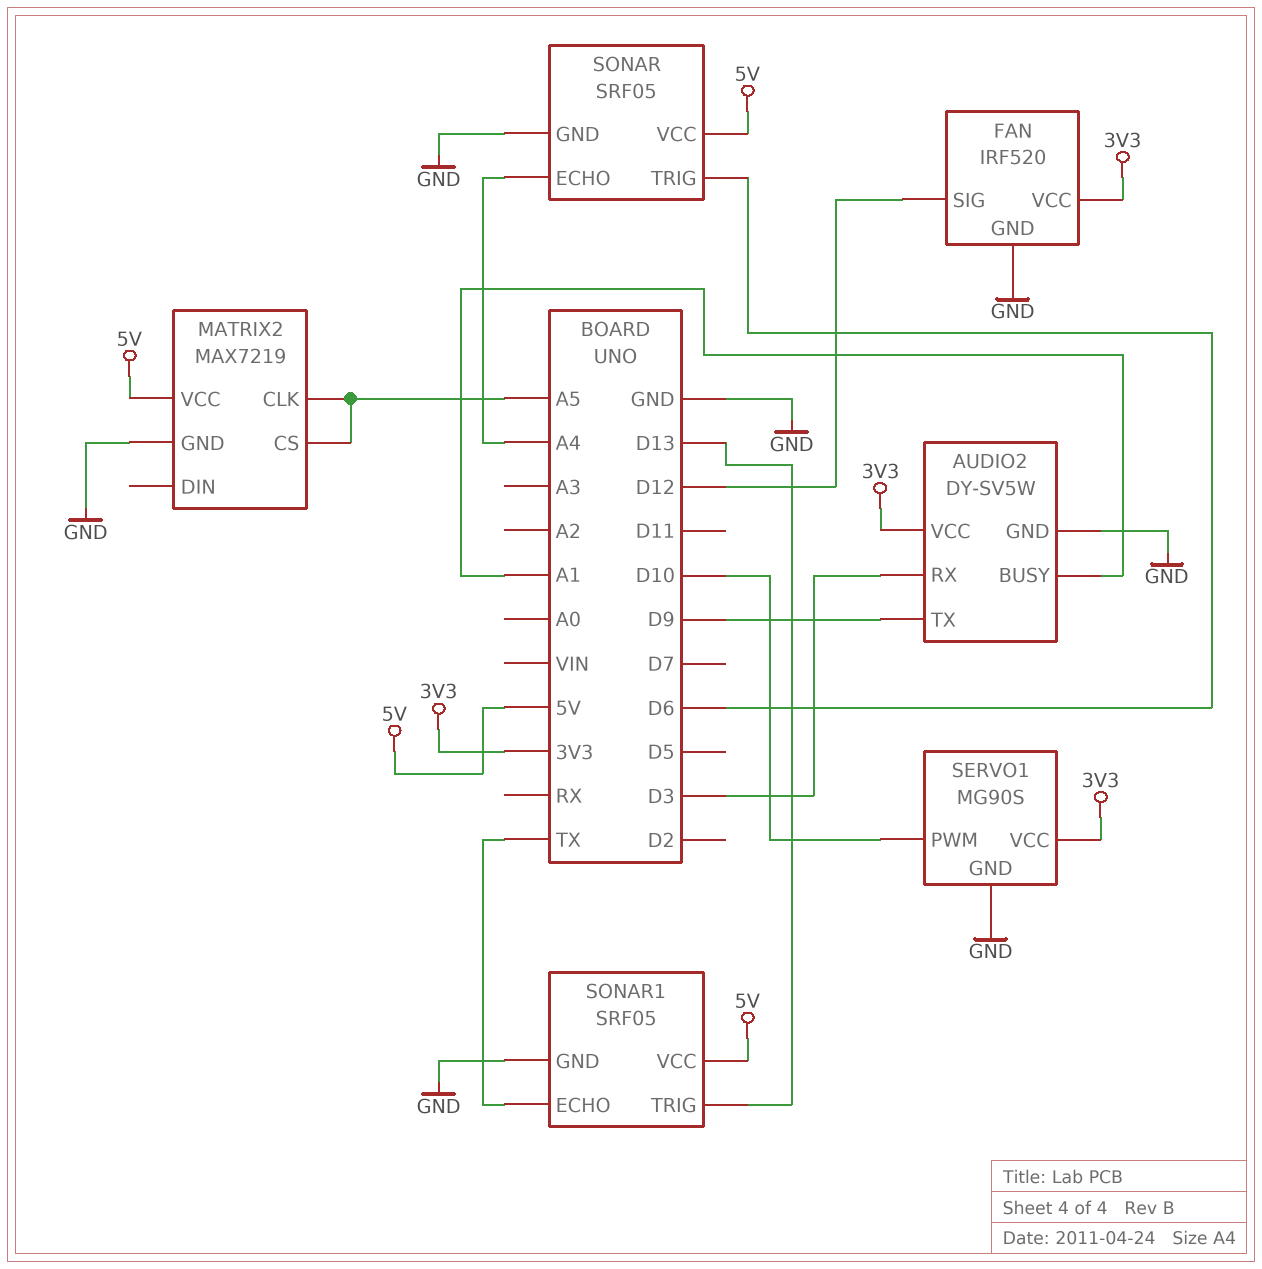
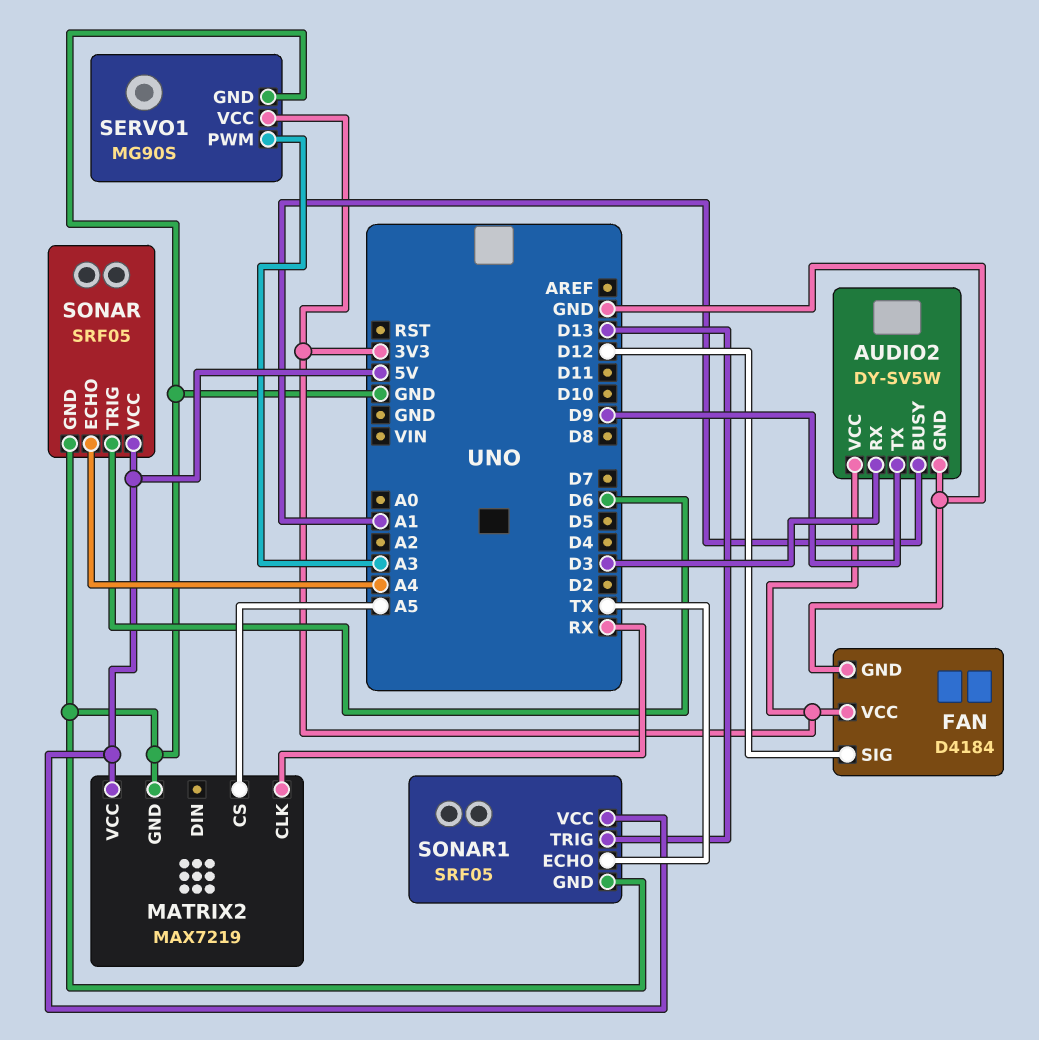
FAN: IRF520 -> D4184
MATRIX2 pin CLK: A5 -> RX
SERVO1 pin PWM: D10 -> A3

